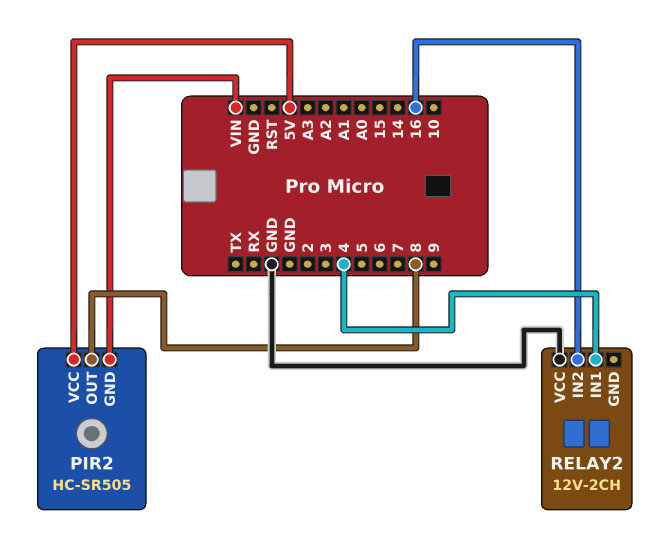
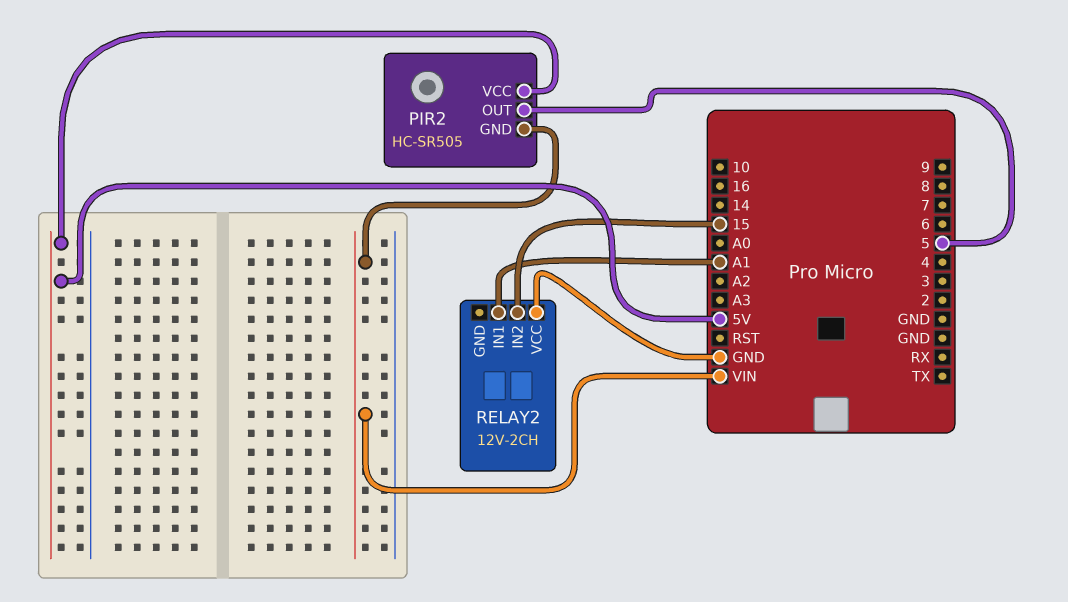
PIR2 pin OUT: 8 -> 5
RELAY2 pin IN1: 4 -> A1
RELAY2 pin IN2: 16 -> 15

